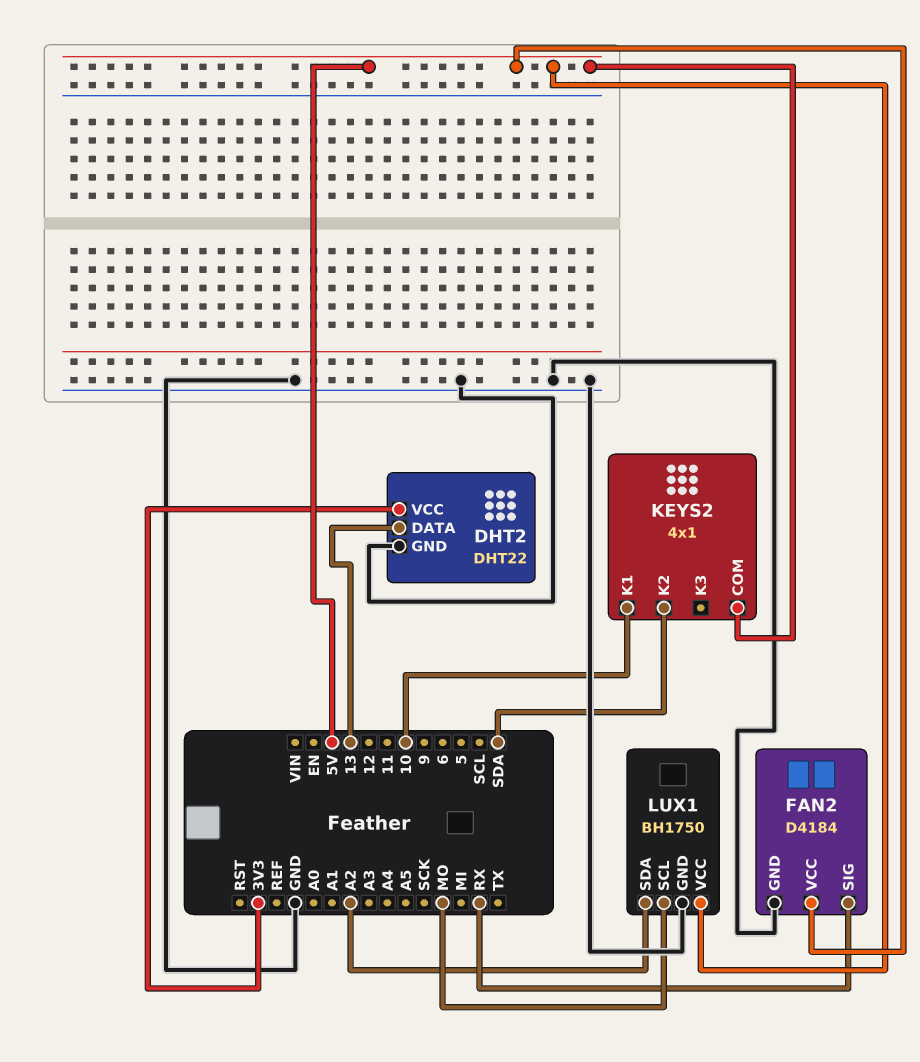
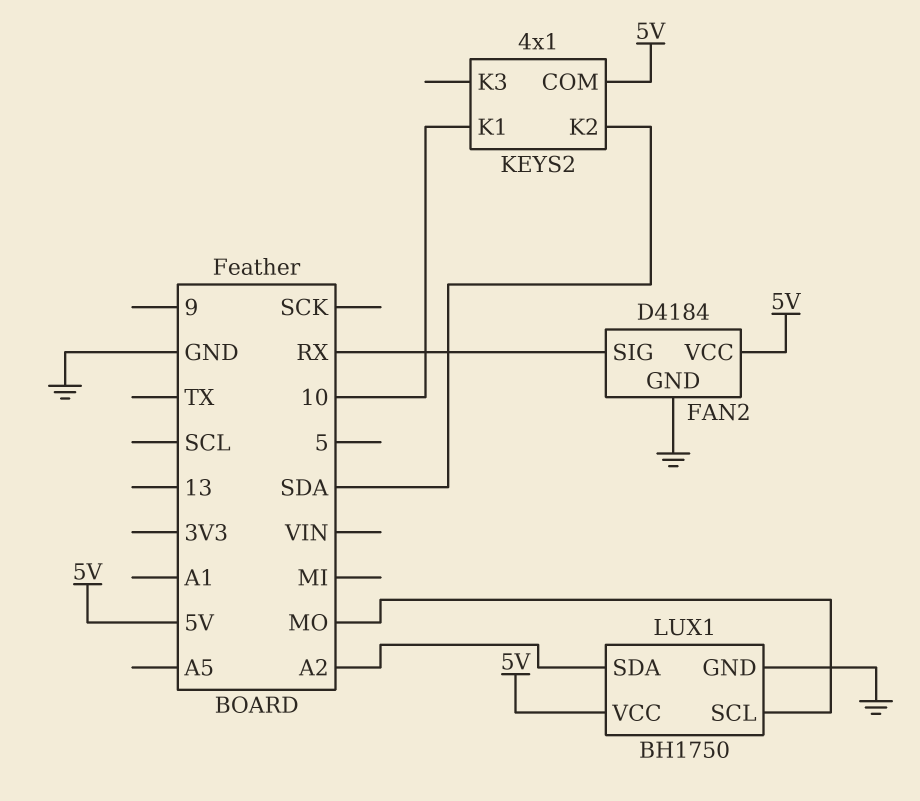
DHT2: DHT22 -> none
DHT2 pin DATA: 13 -> none
DHT2 pin GND: GND -> none
DHT2 pin VCC: 3V3 -> none

